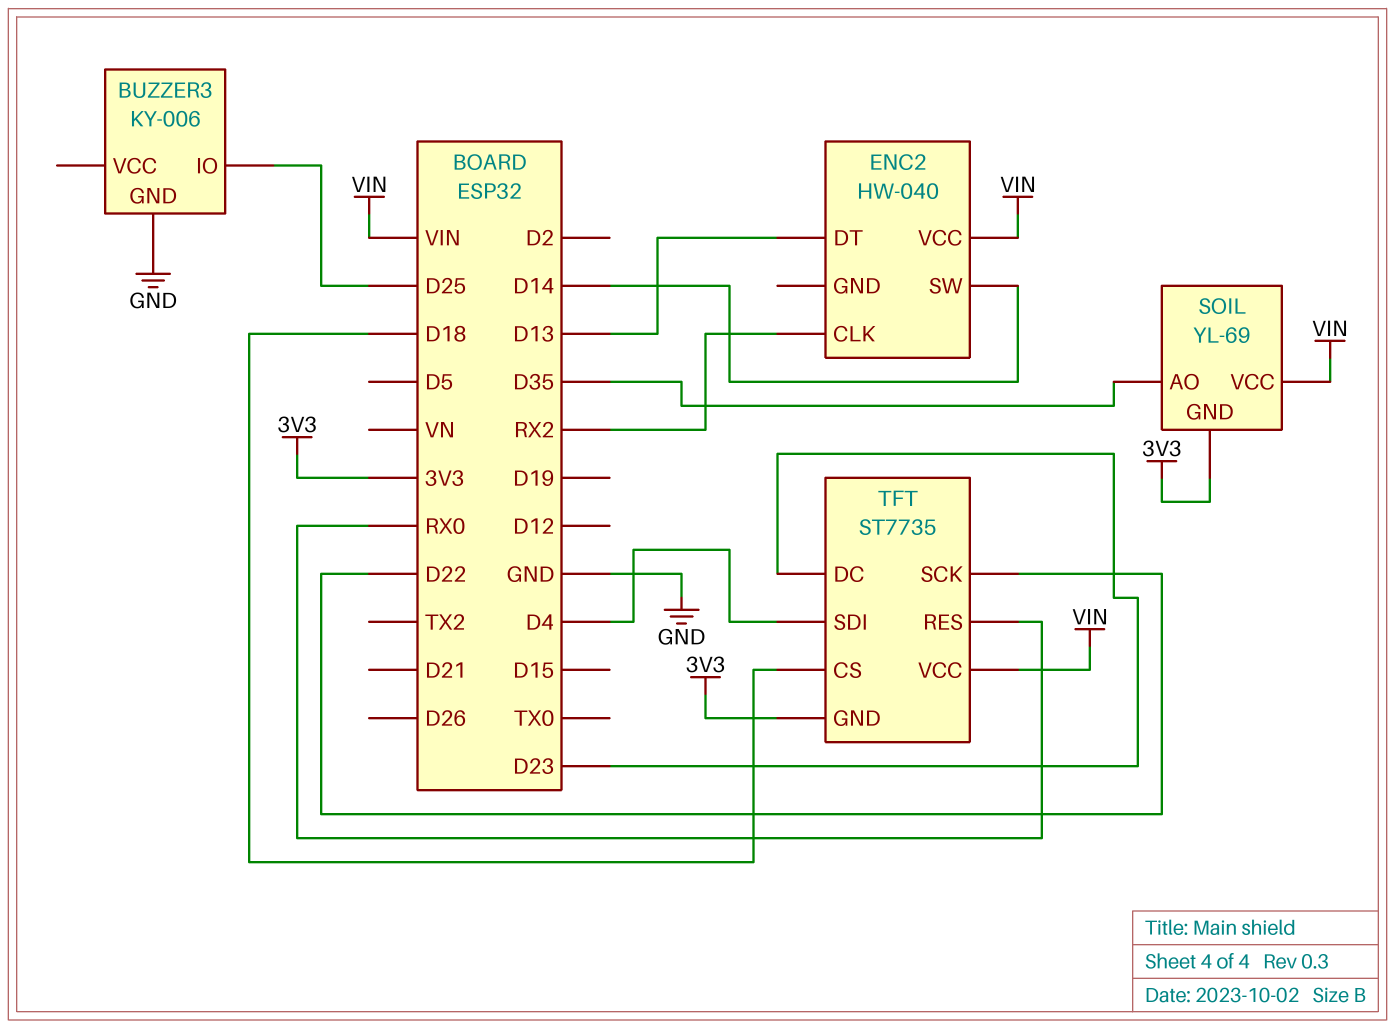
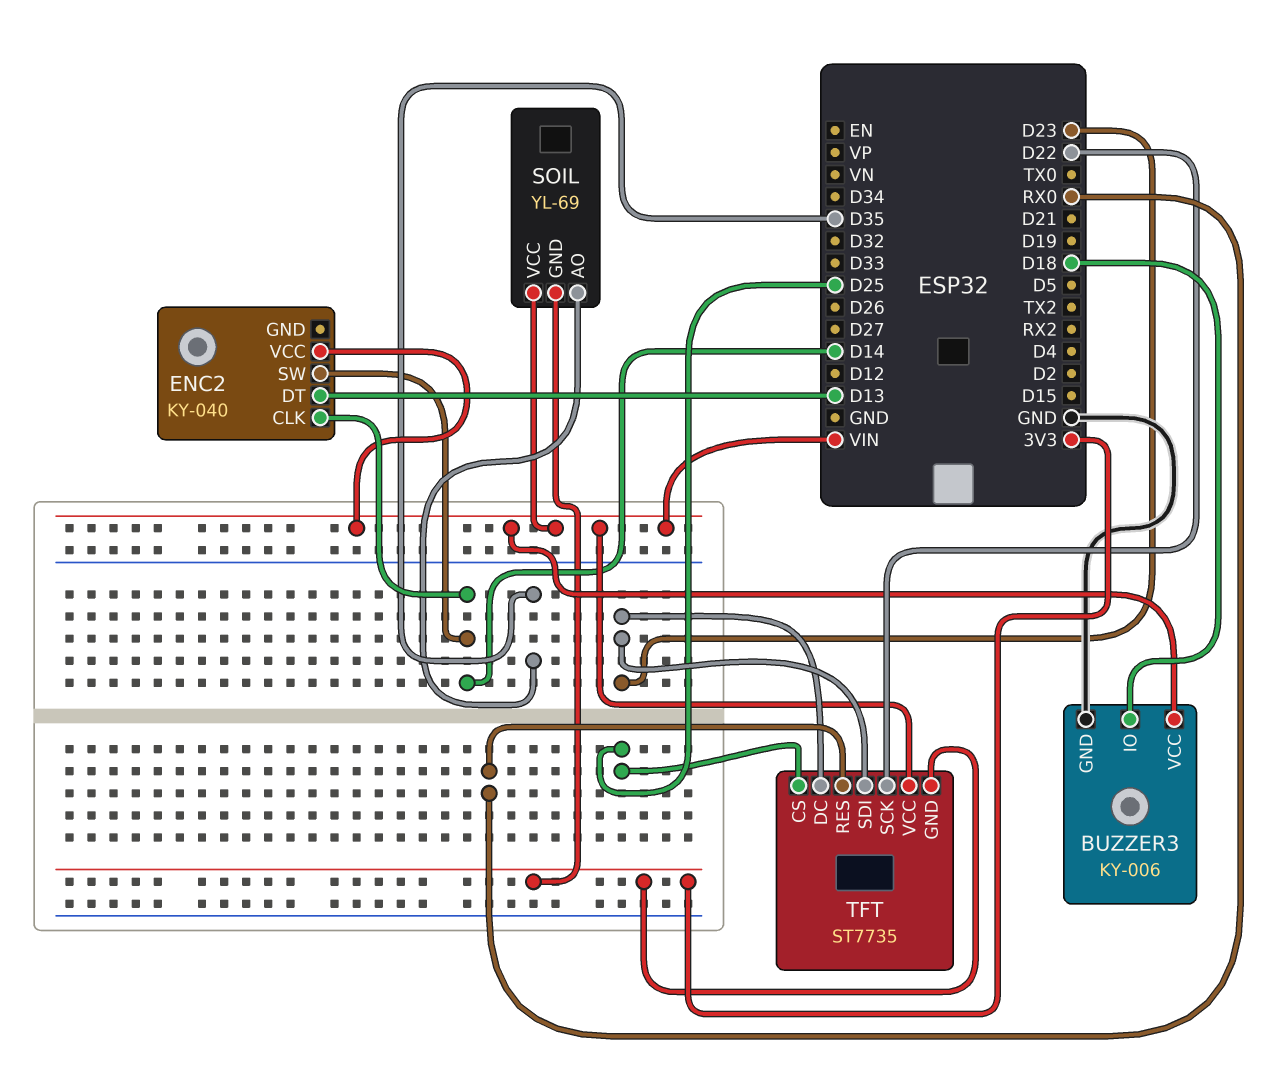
BUZZER3 pin IO: D25 -> D18
BUZZER3 pin VCC: none -> VIN
ENC2: HW-040 -> KY-040
ENC2 pin CLK: RX2 -> D14
TFT pin CS: D18 -> D25
TFT pin SDI: D4 -> D23

